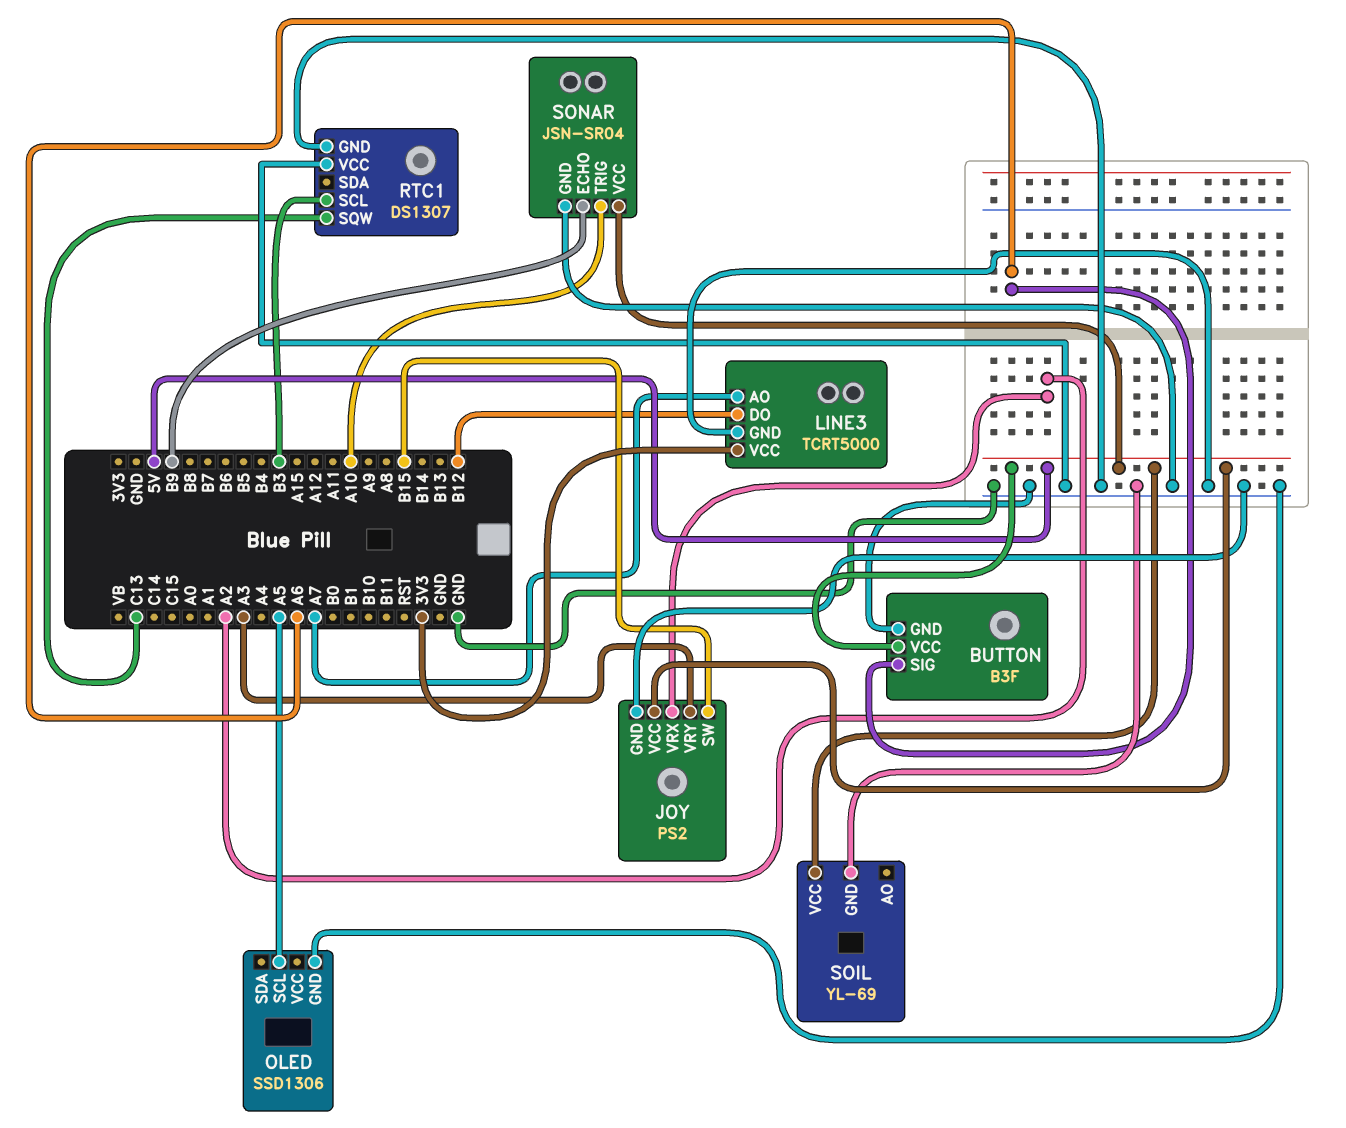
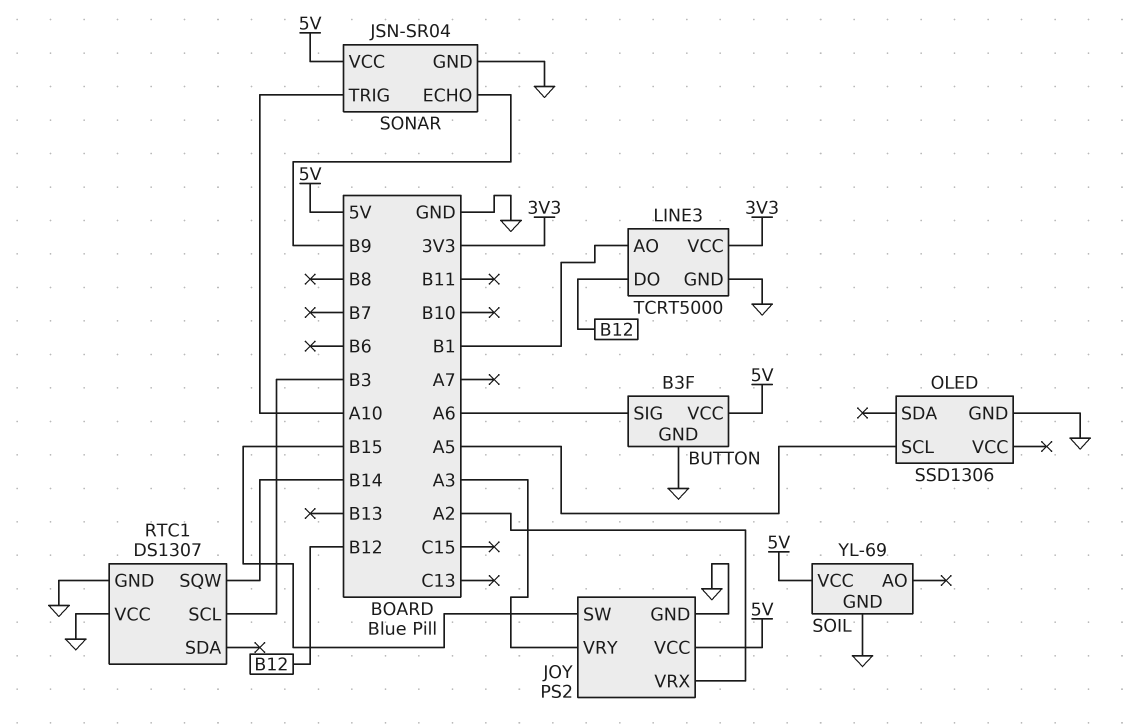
LINE3 pin AO: A7 -> B1
RTC1 pin SQW: C13 -> B14

